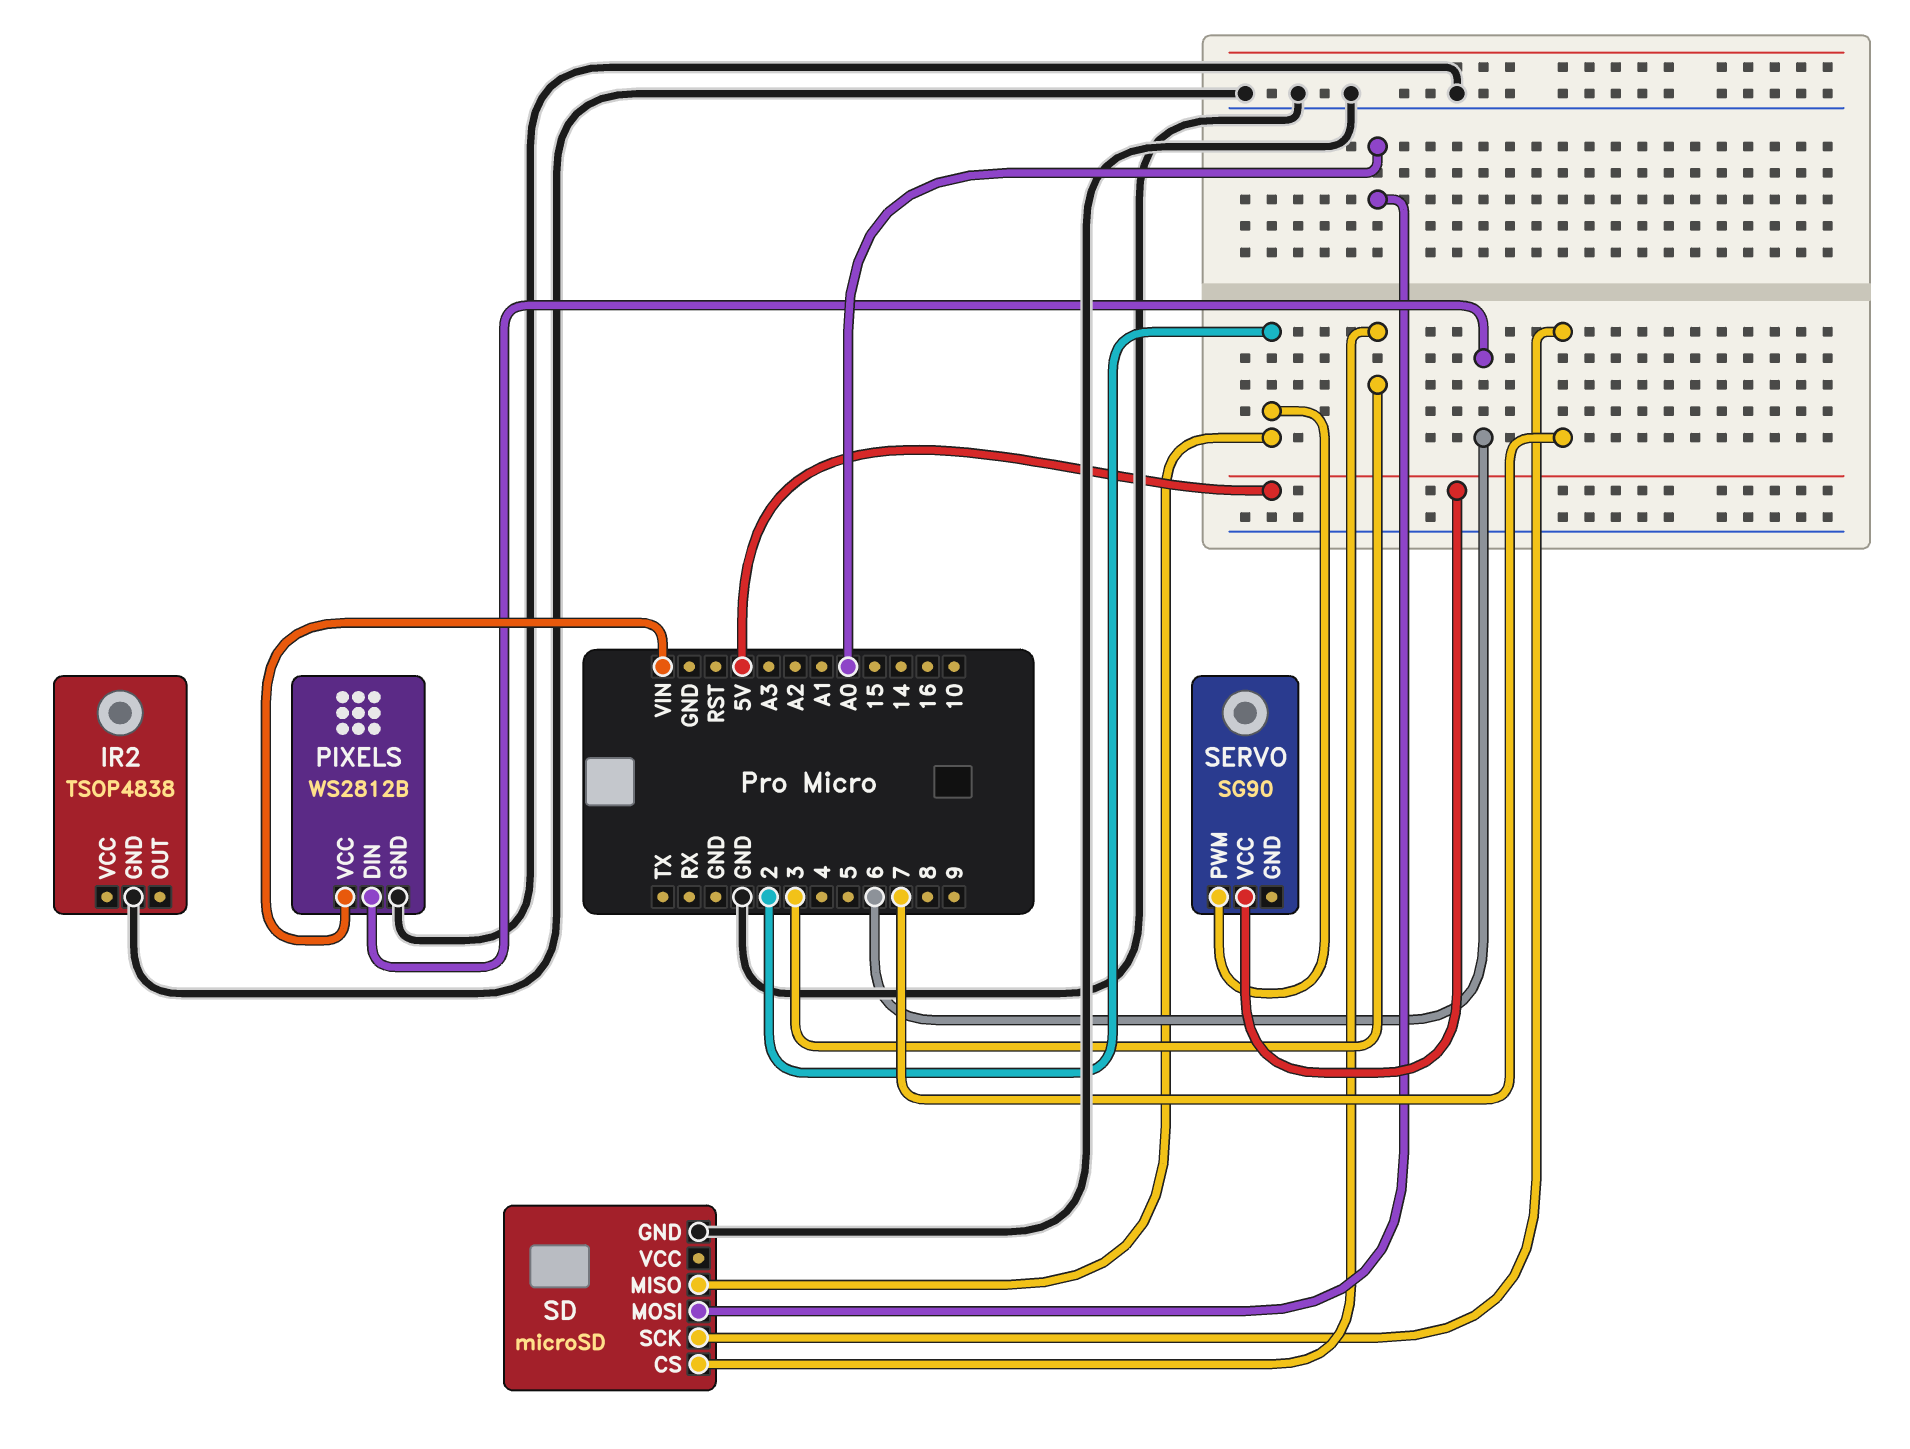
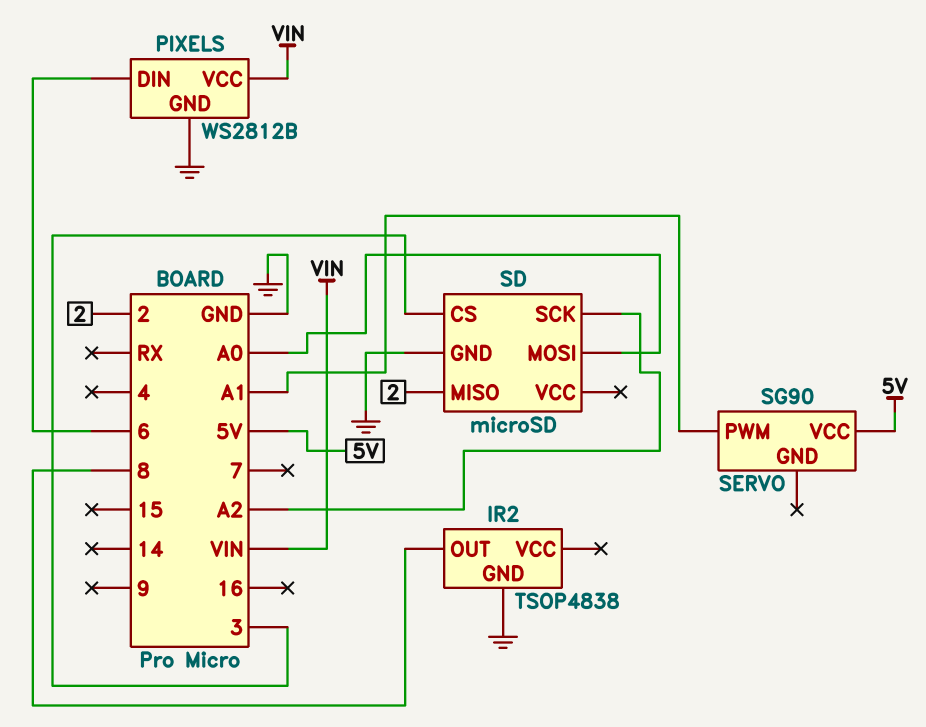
IR2 pin OUT: none -> 8
SD pin SCK: 7 -> A2
SERVO pin PWM: 2 -> A1

